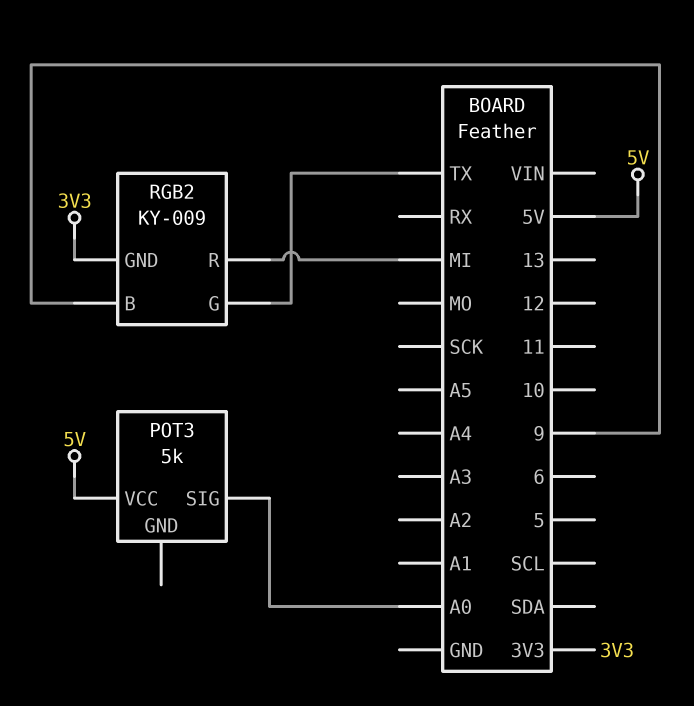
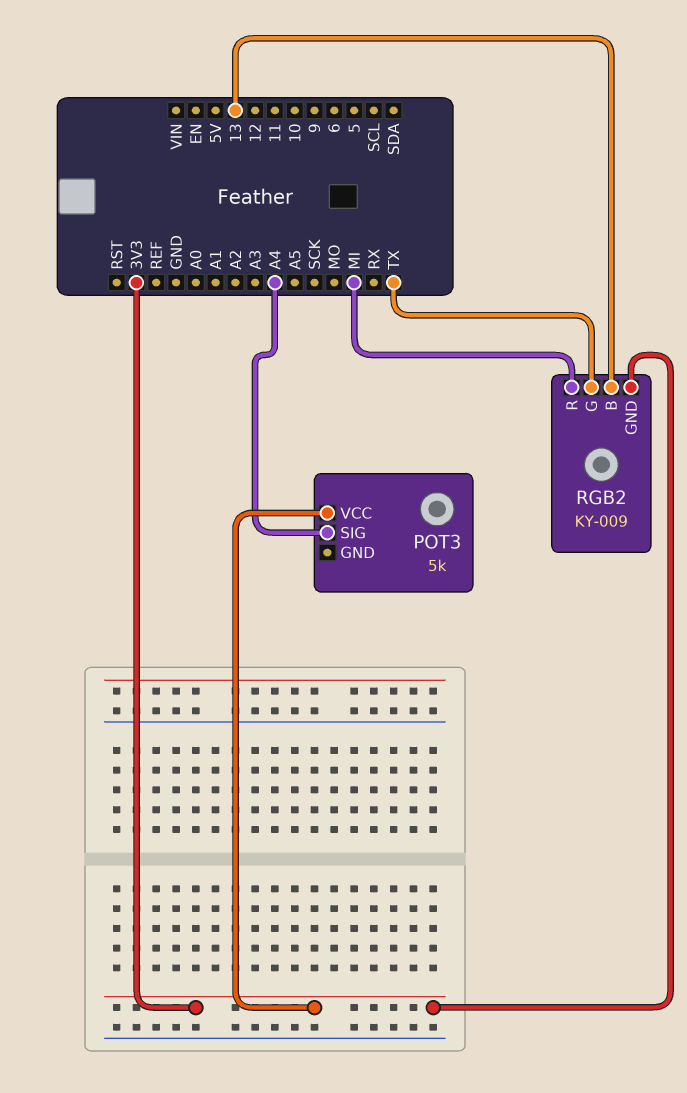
POT3 pin SIG: A0 -> A4
POT3 pin VCC: 5V -> 3V3
RGB2 pin B: 9 -> 13

